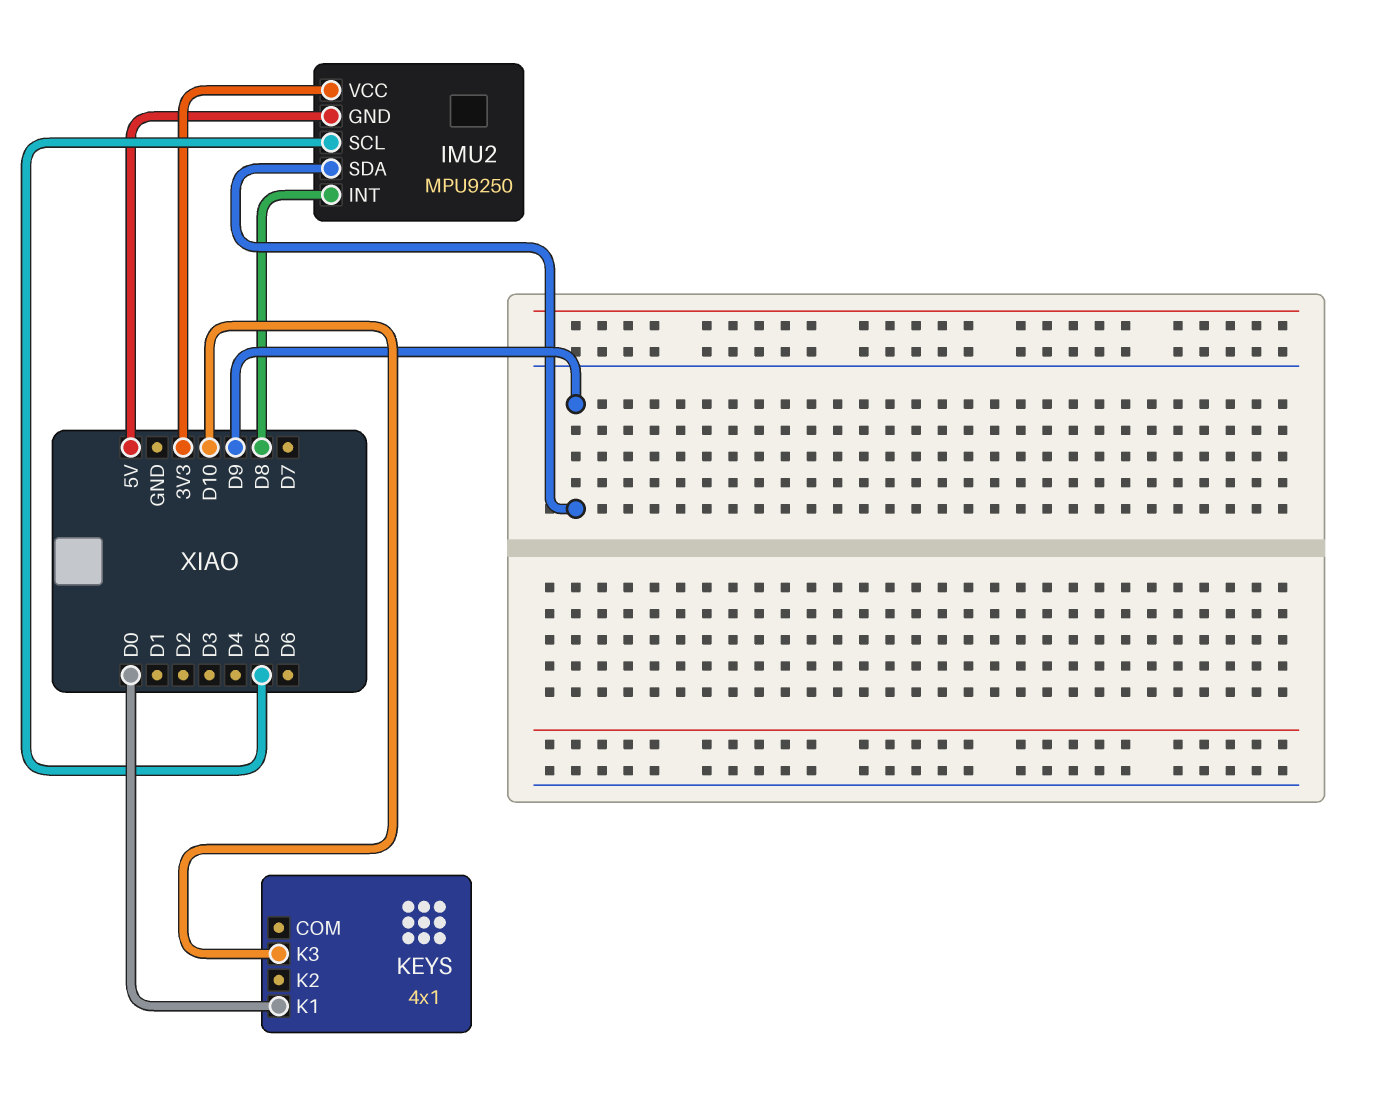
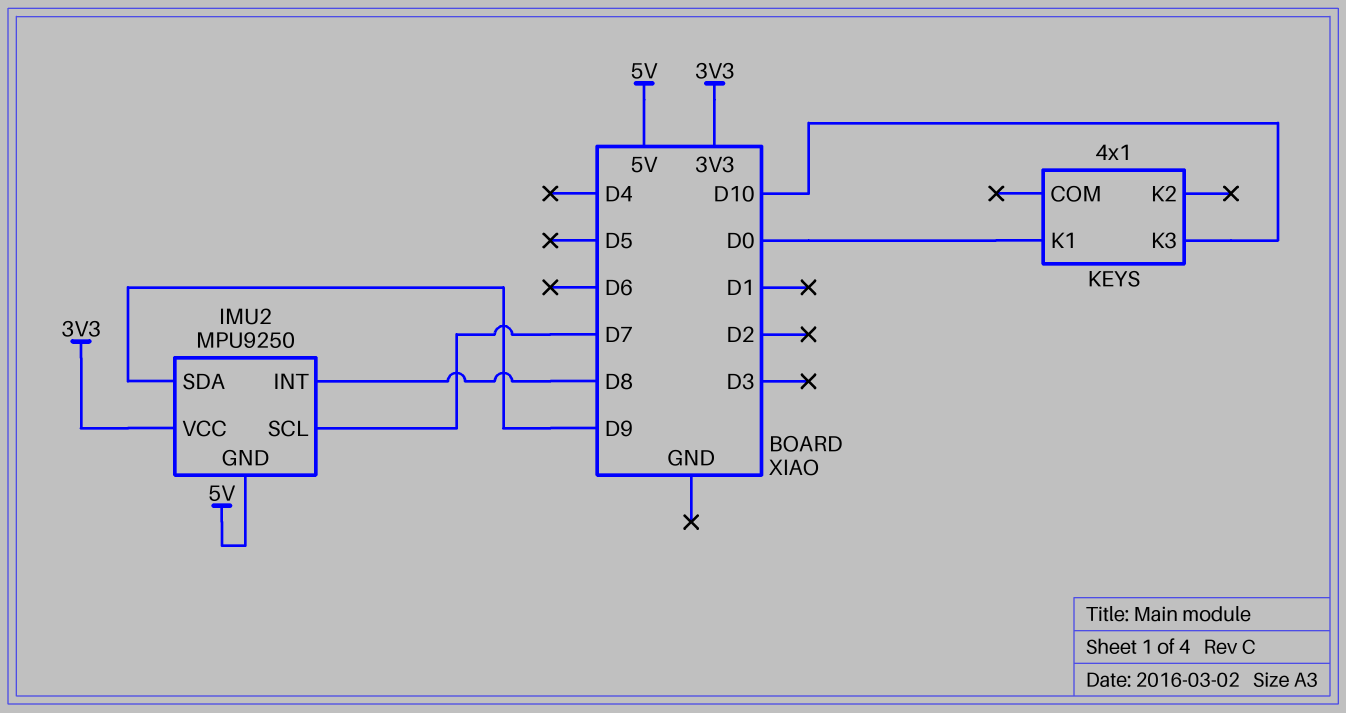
IMU2 pin SCL: D5 -> D7

